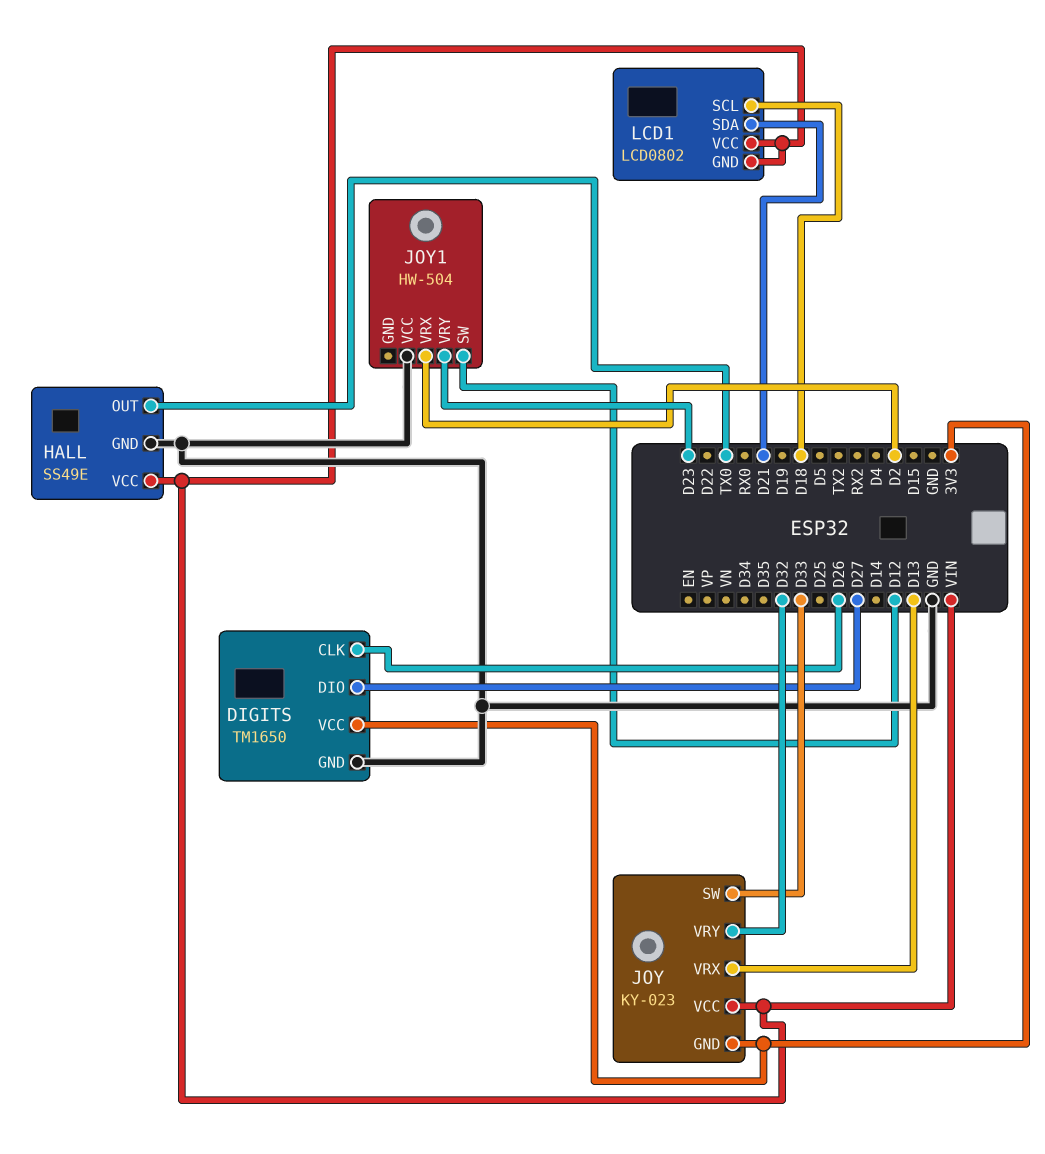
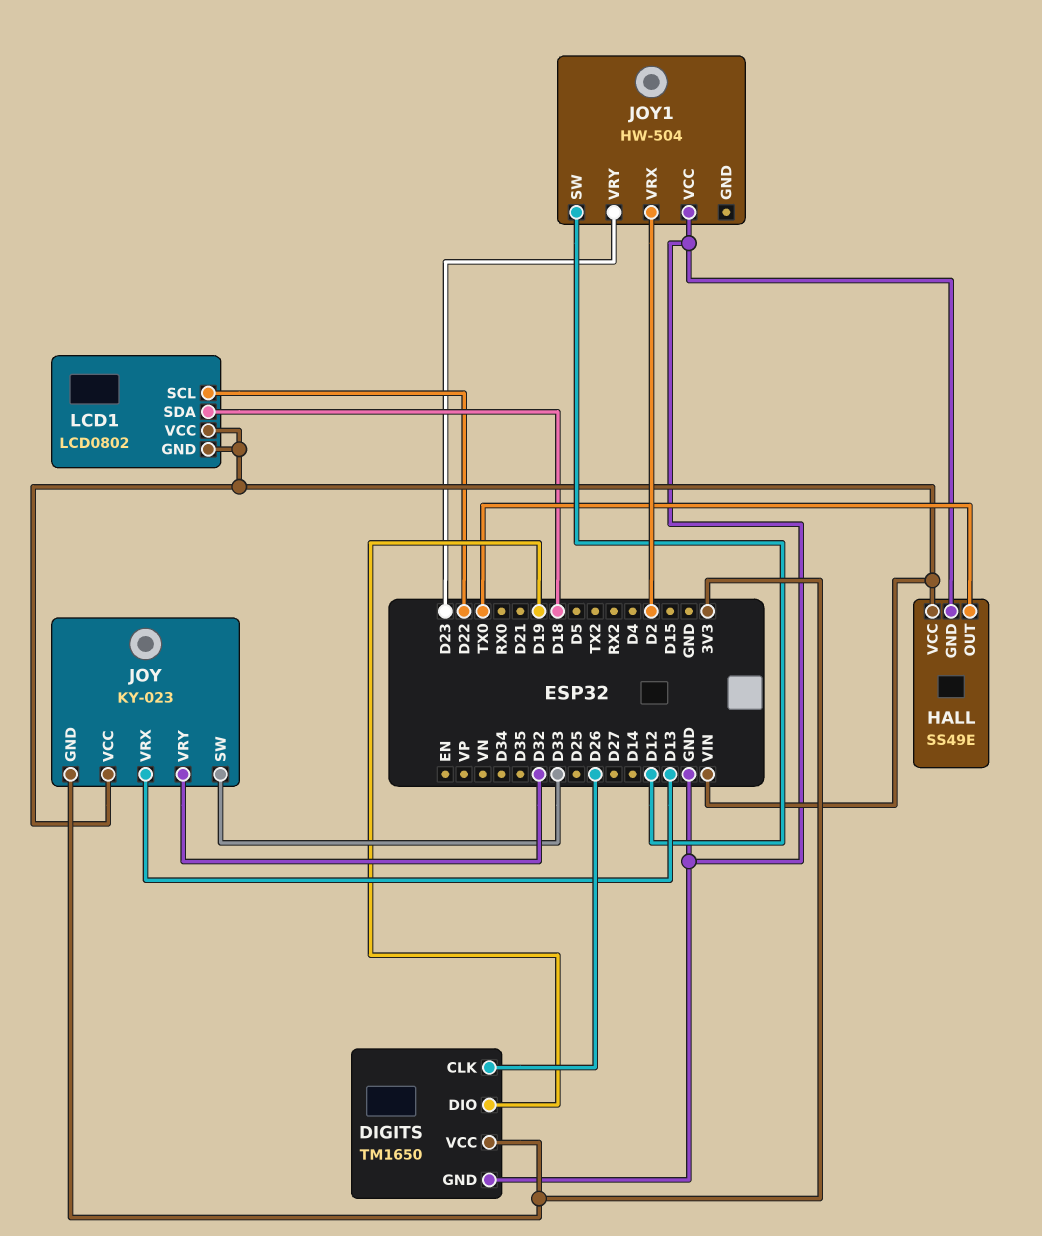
DIGITS pin DIO: D27 -> D19
LCD1 pin SCL: D18 -> D22
LCD1 pin SDA: D21 -> D18

